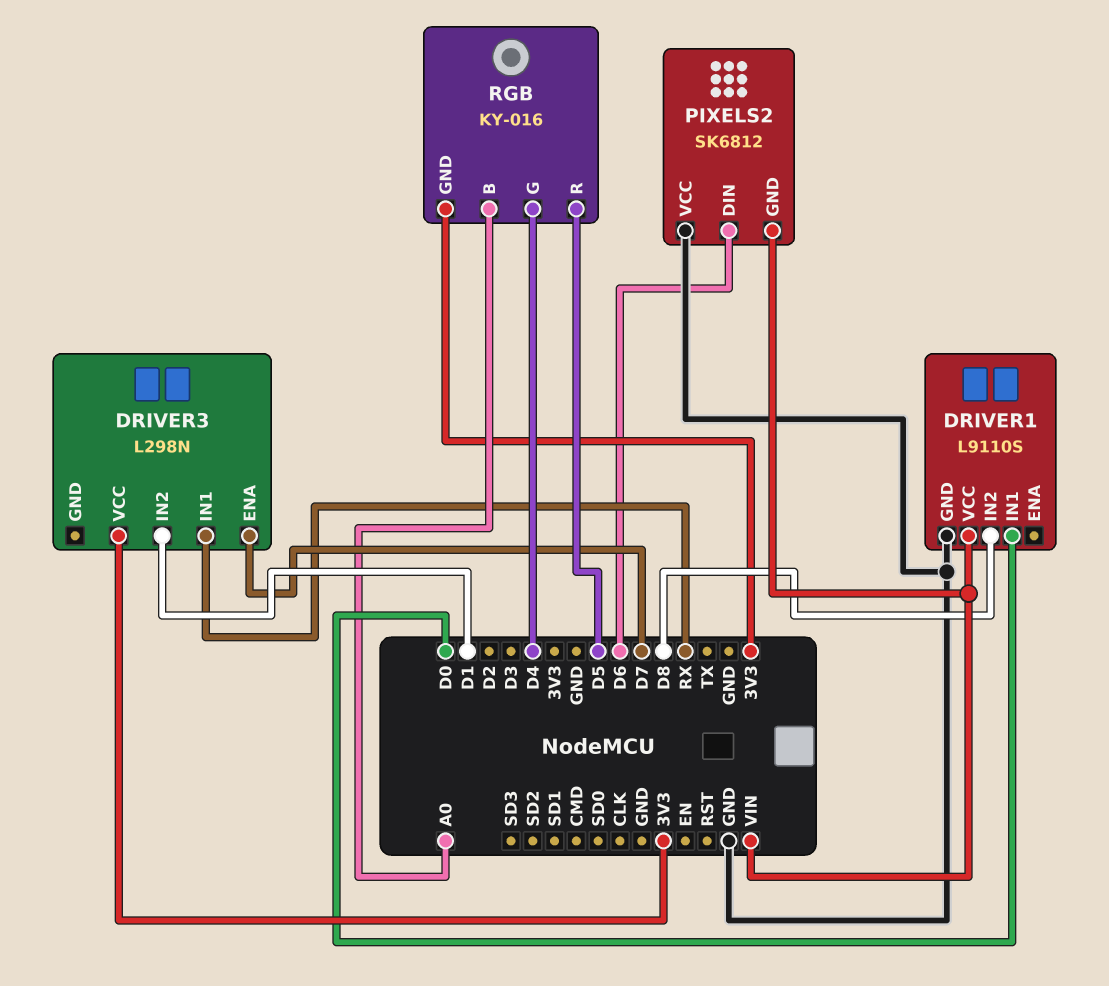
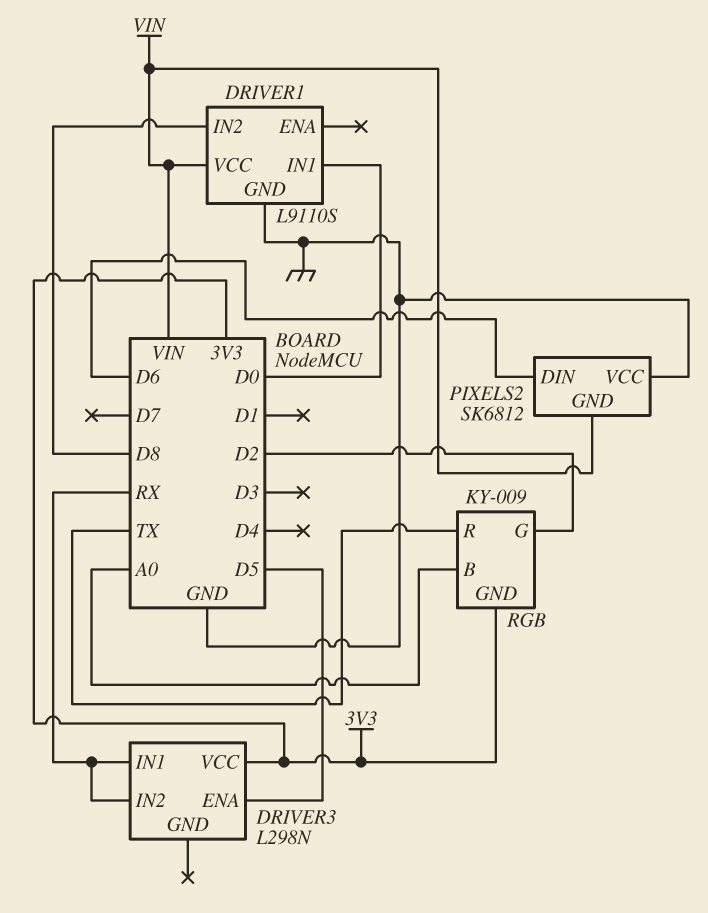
DRIVER3 pin ENA: D7 -> D5
DRIVER3 pin IN2: D1 -> RX
RGB: KY-016 -> KY-009
RGB pin G: D4 -> D2
RGB pin R: D5 -> TX

